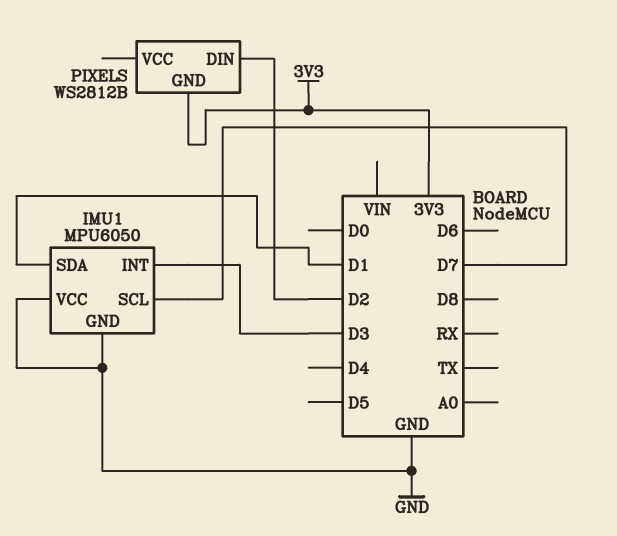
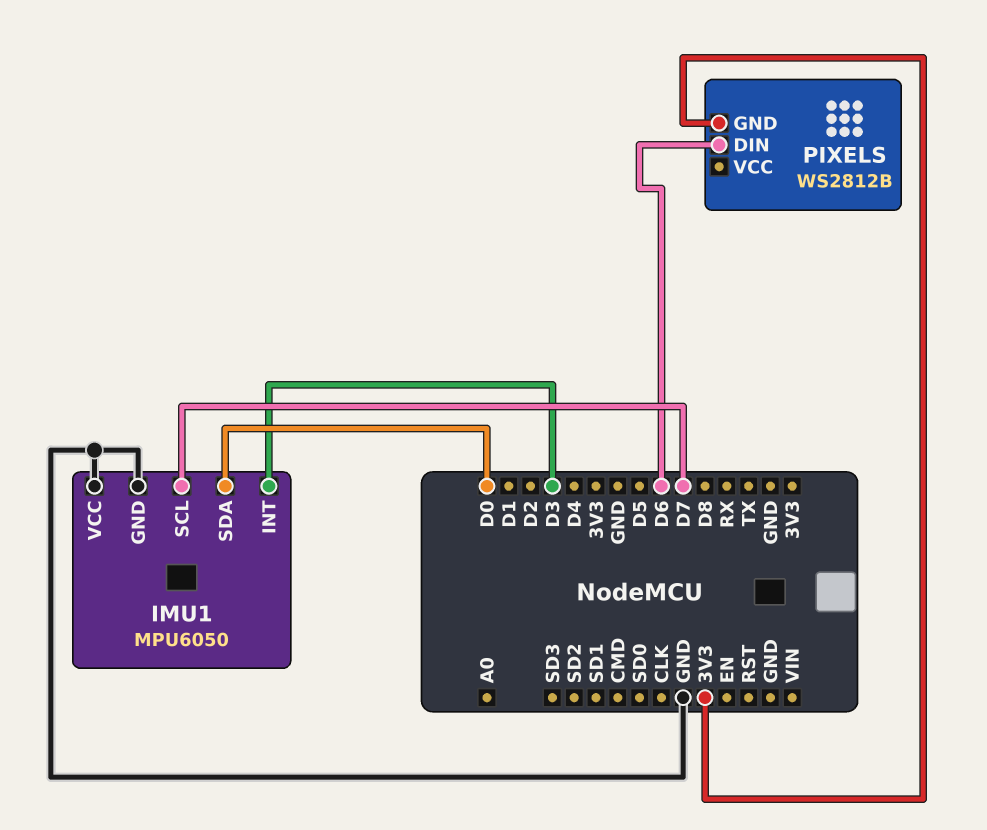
IMU1 pin SDA: D1 -> D0
PIXELS pin DIN: D2 -> D6

